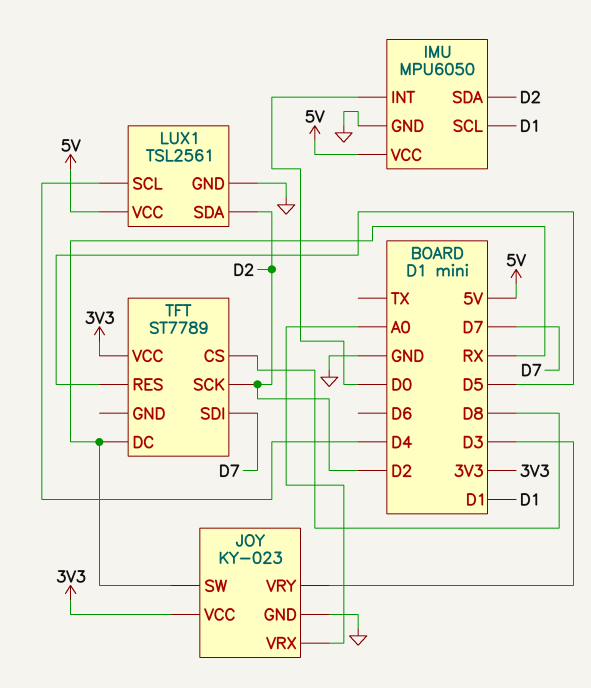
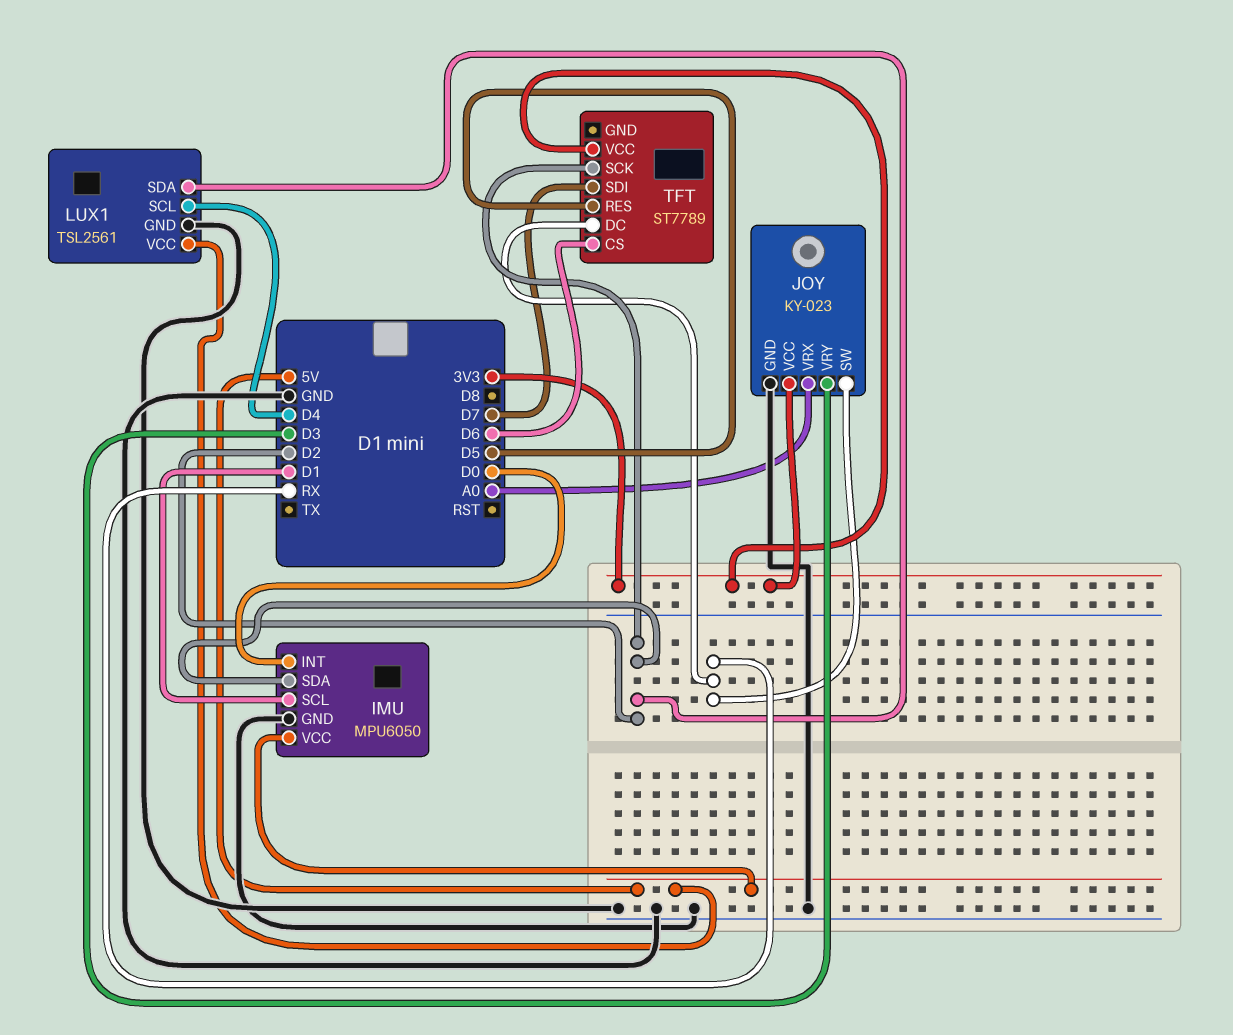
TFT pin CS: D8 -> D6

